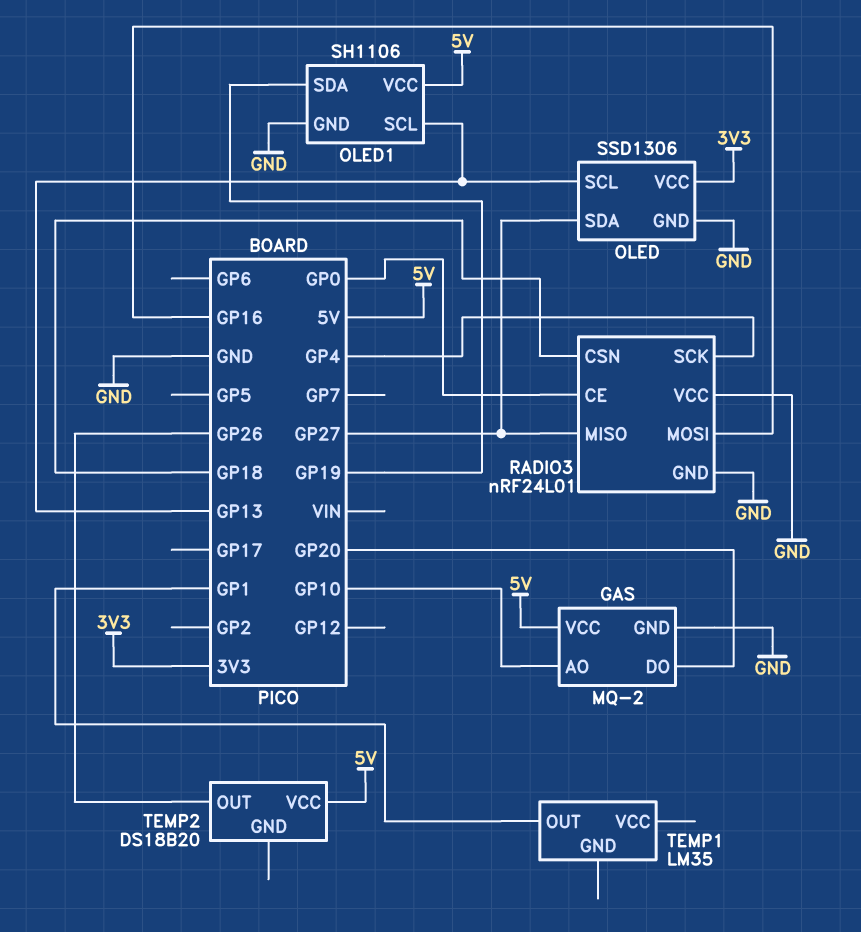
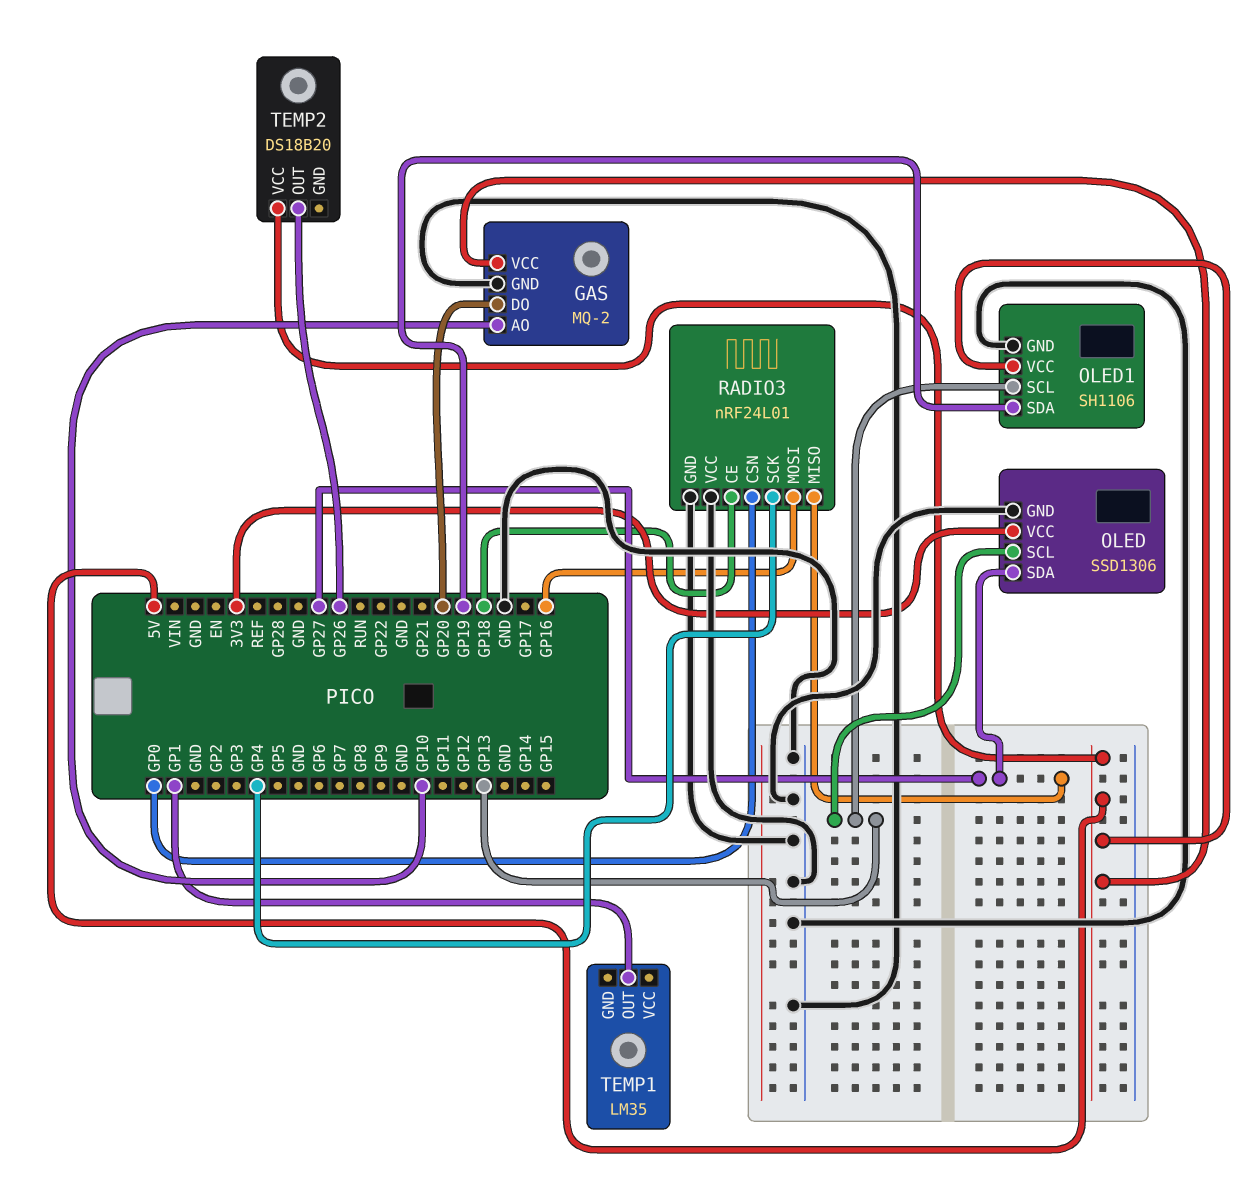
RADIO3 pin CE: GP0 -> GP18
RADIO3 pin CSN: GP18 -> GP0

